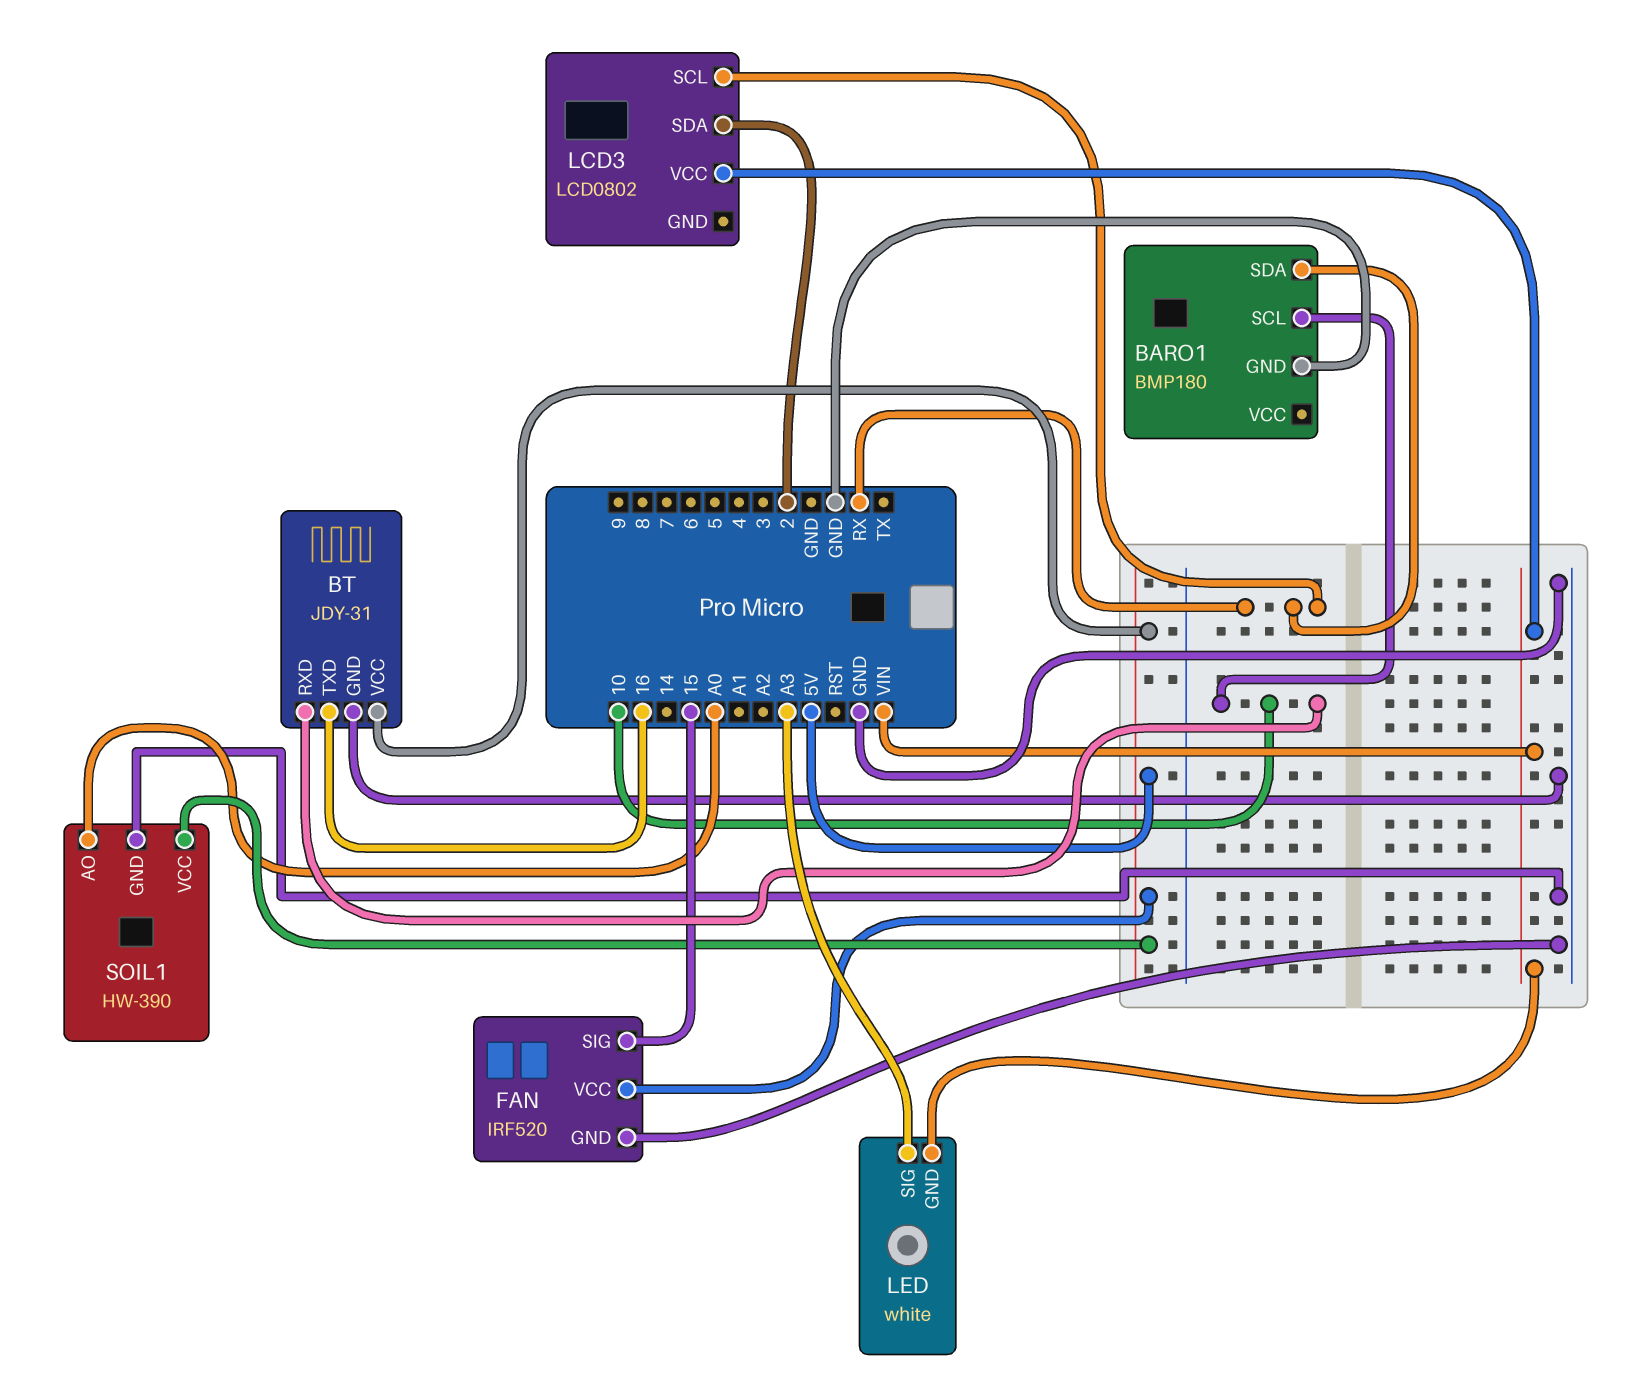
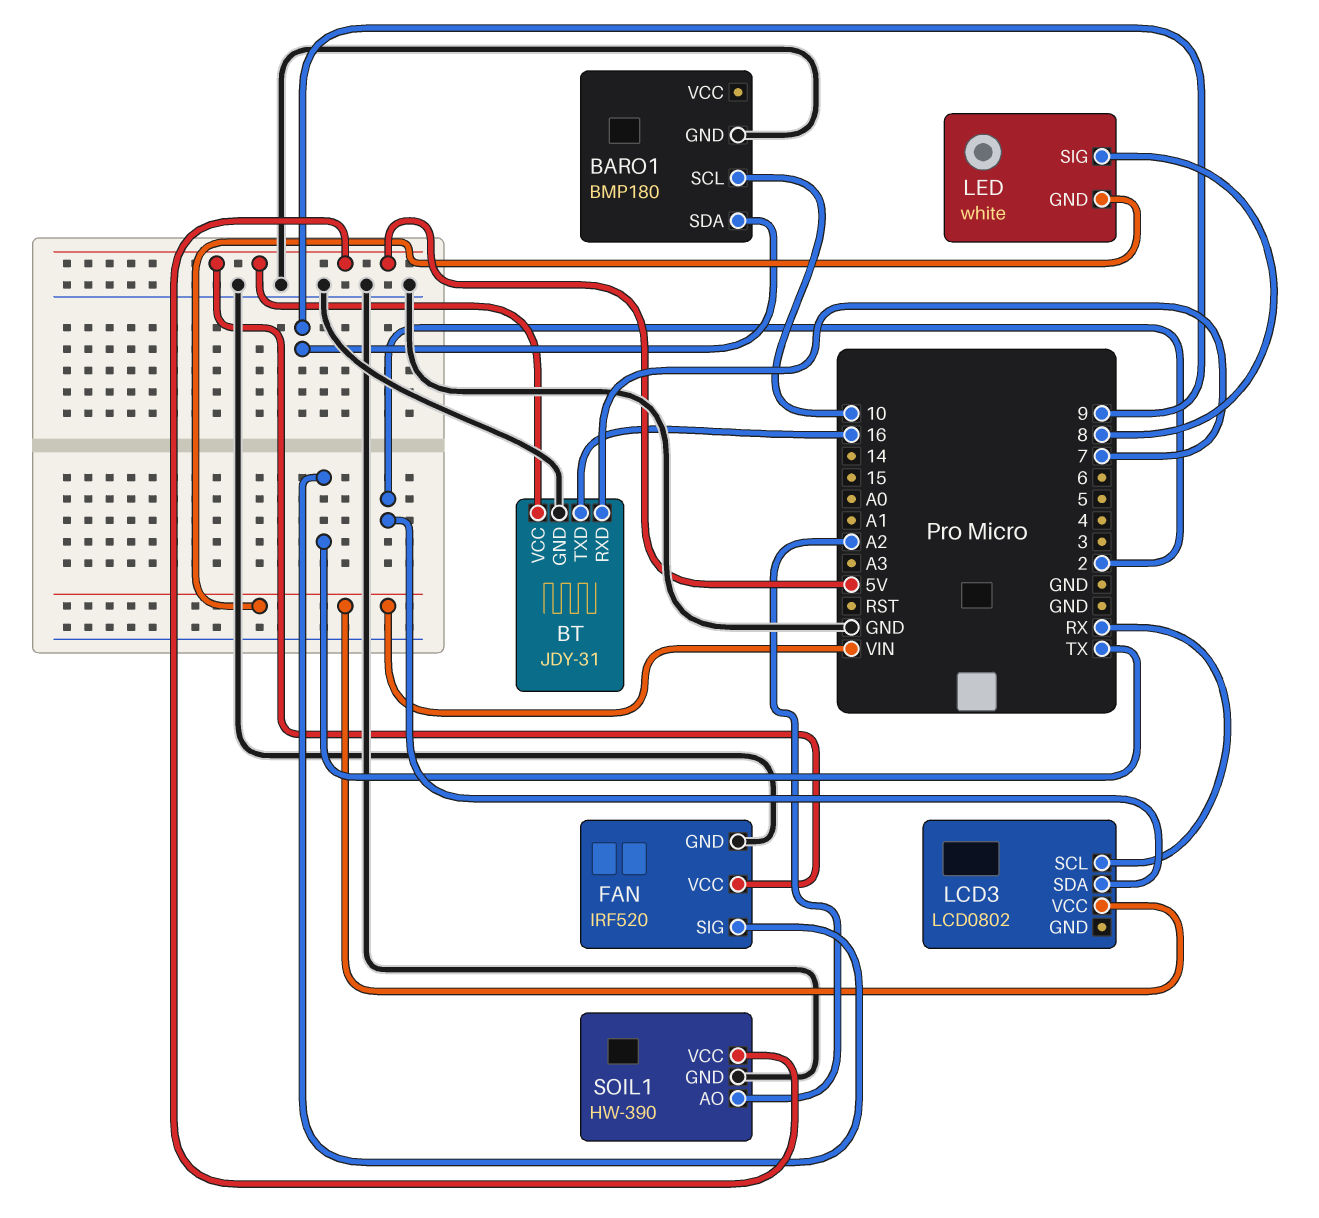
BARO1 pin SDA: RX -> 9
BT pin RXD: 10 -> 7
FAN pin SIG: 15 -> TX
LED pin SIG: A3 -> 8
SOIL1 pin AO: A0 -> A2

